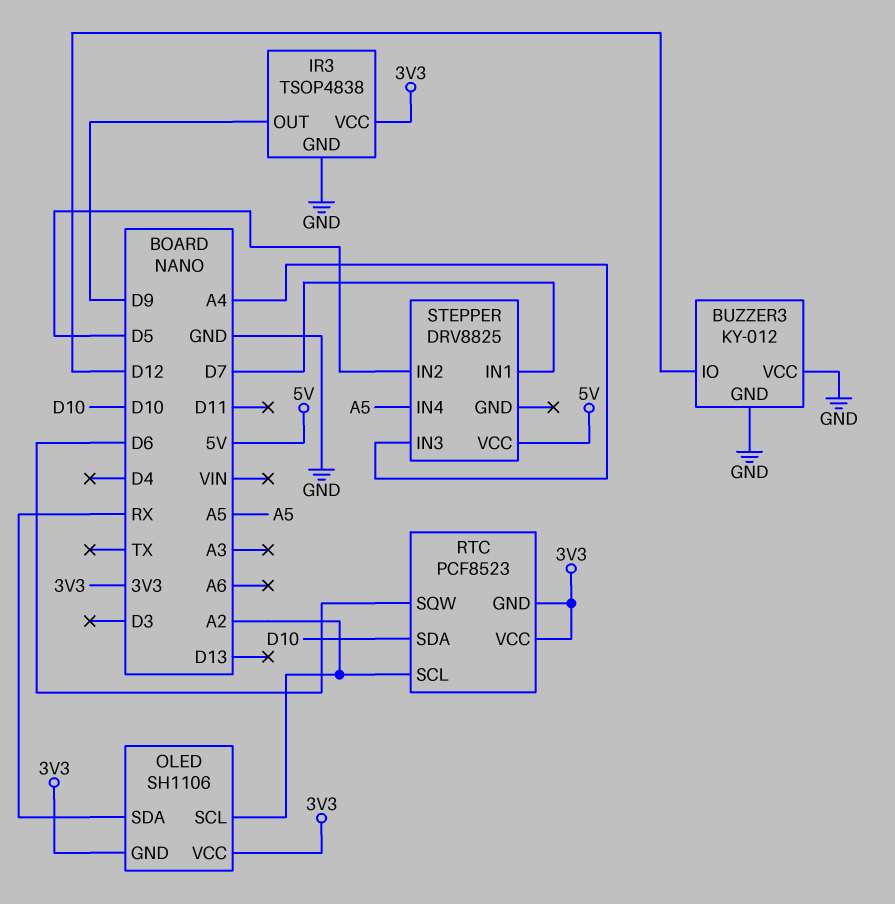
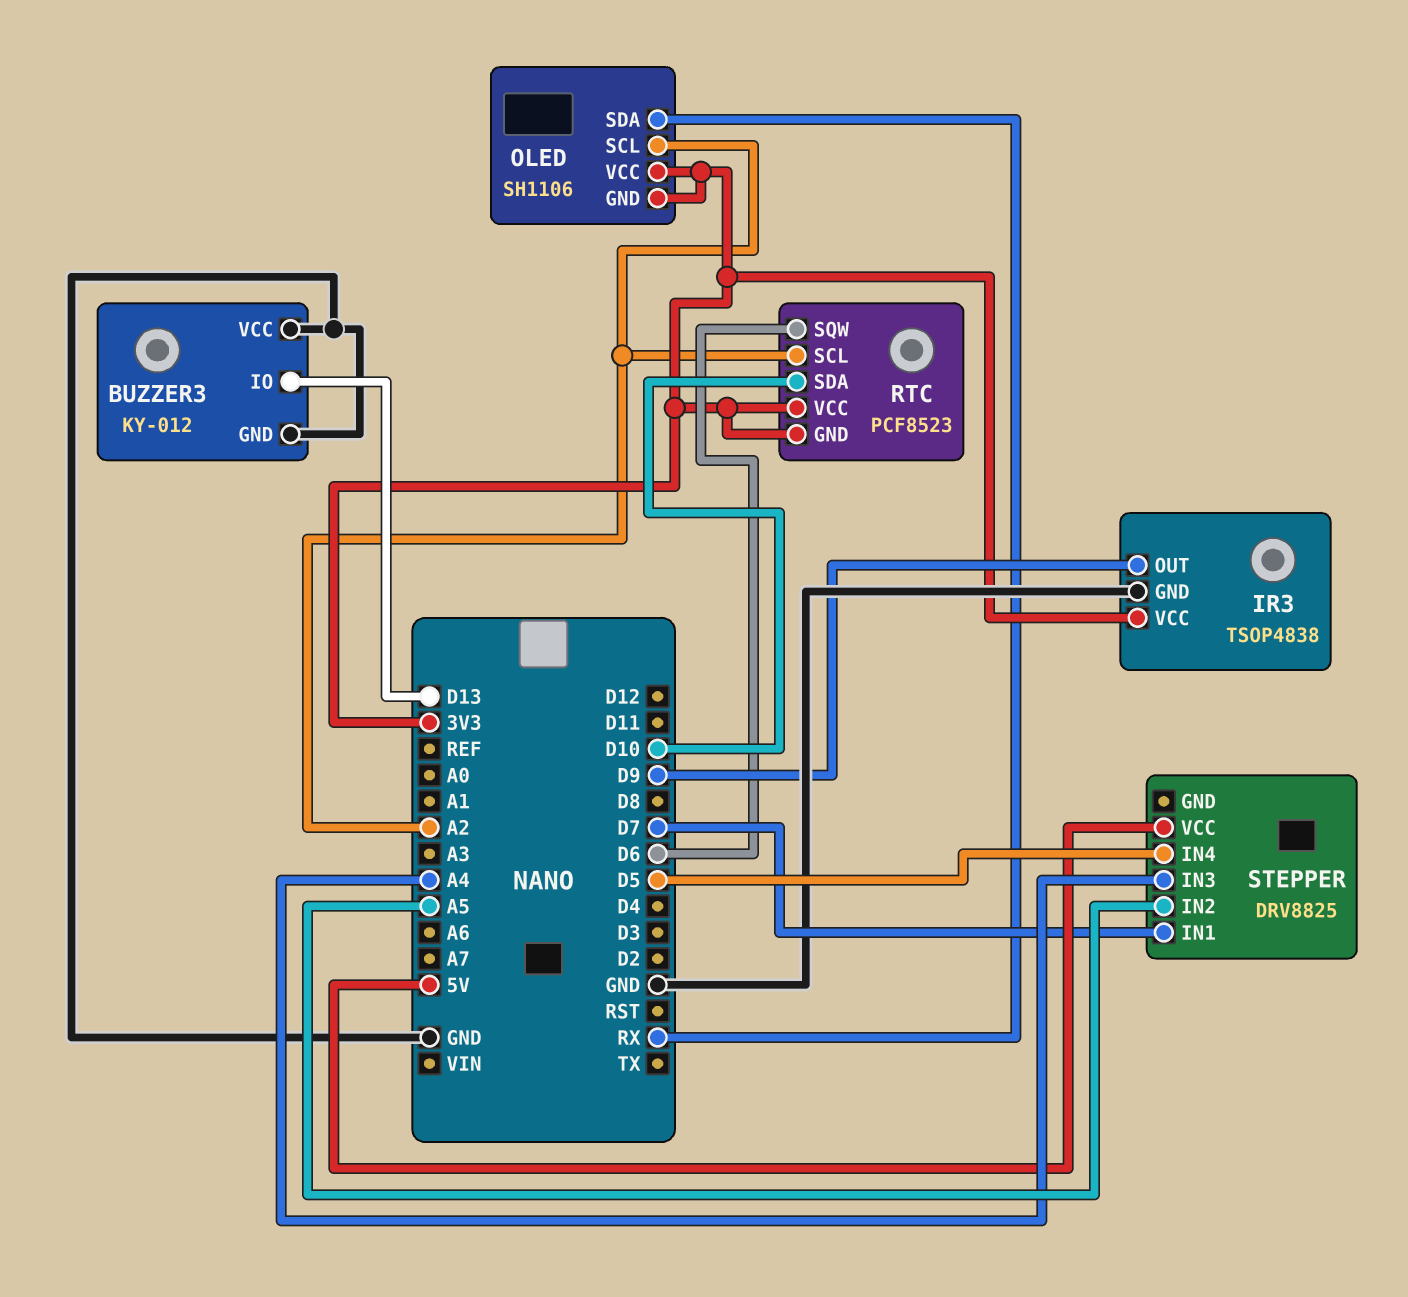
BUZZER3 pin IO: D12 -> D13
STEPPER pin IN2: D5 -> A5
STEPPER pin IN4: A5 -> D5

